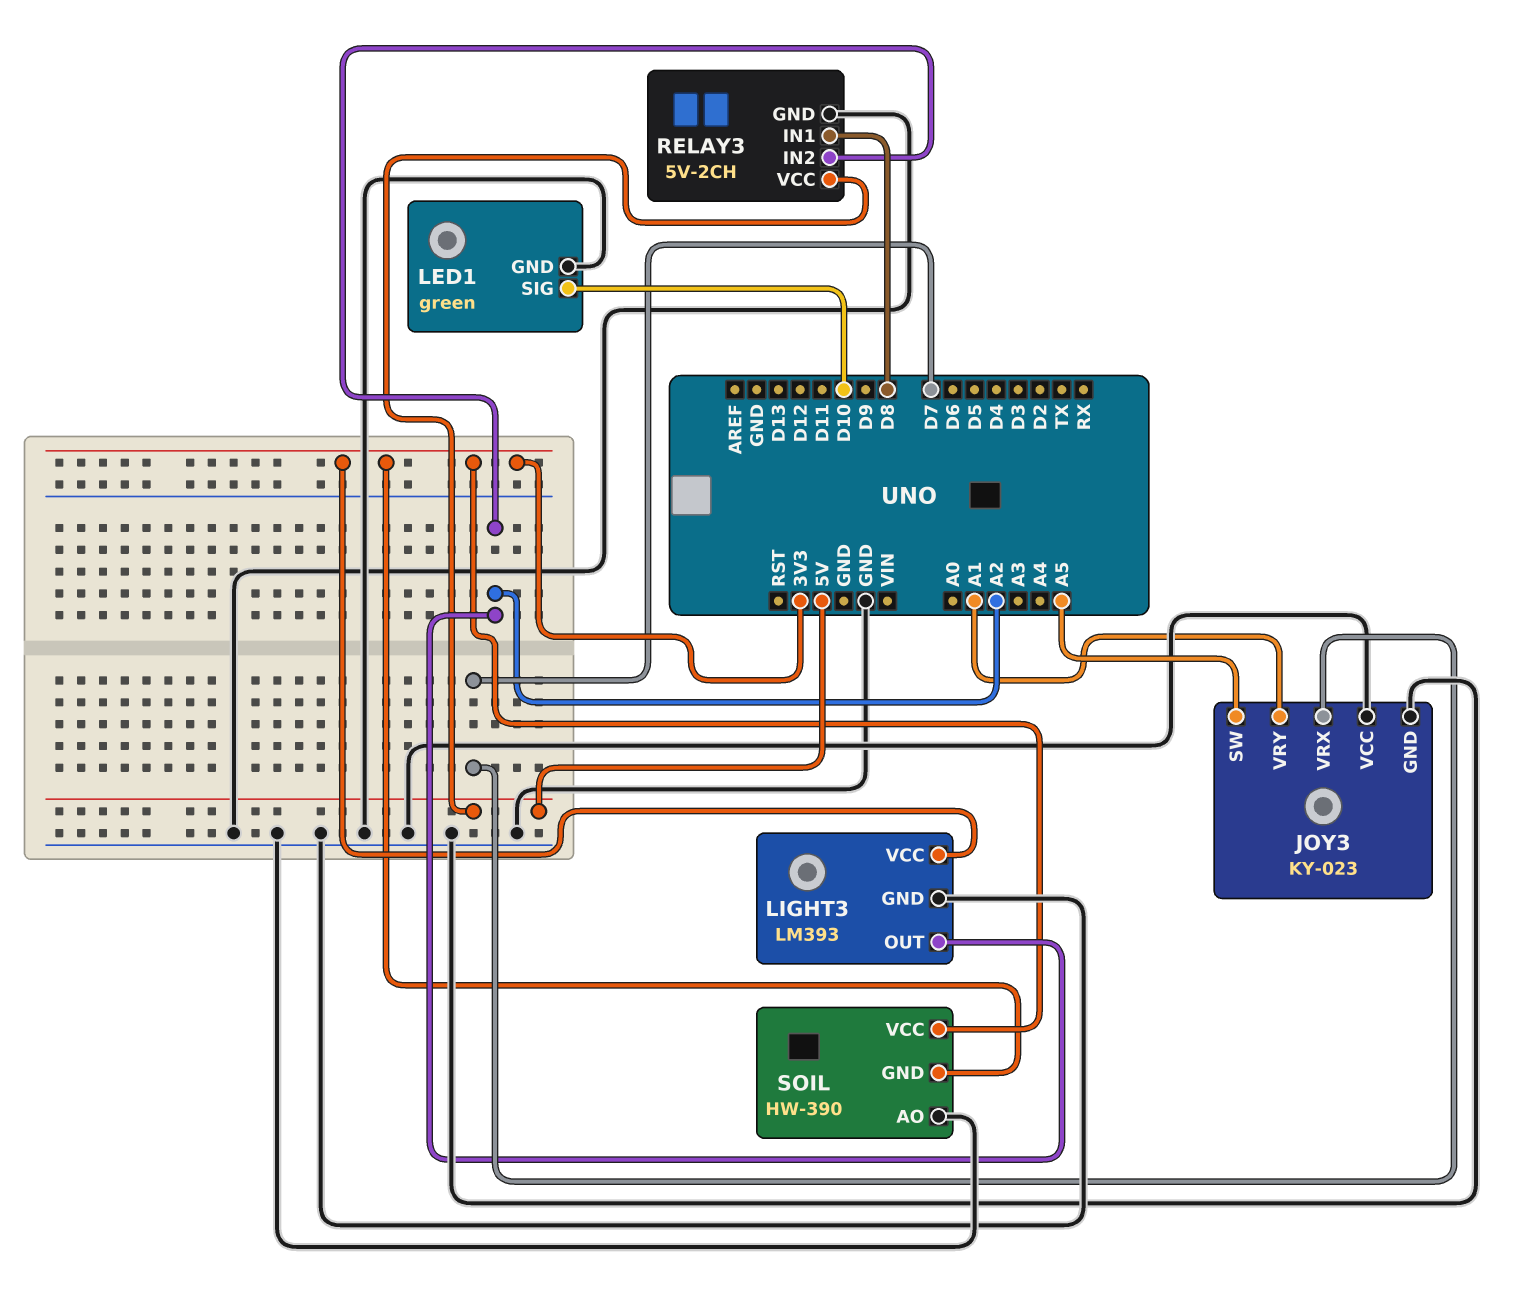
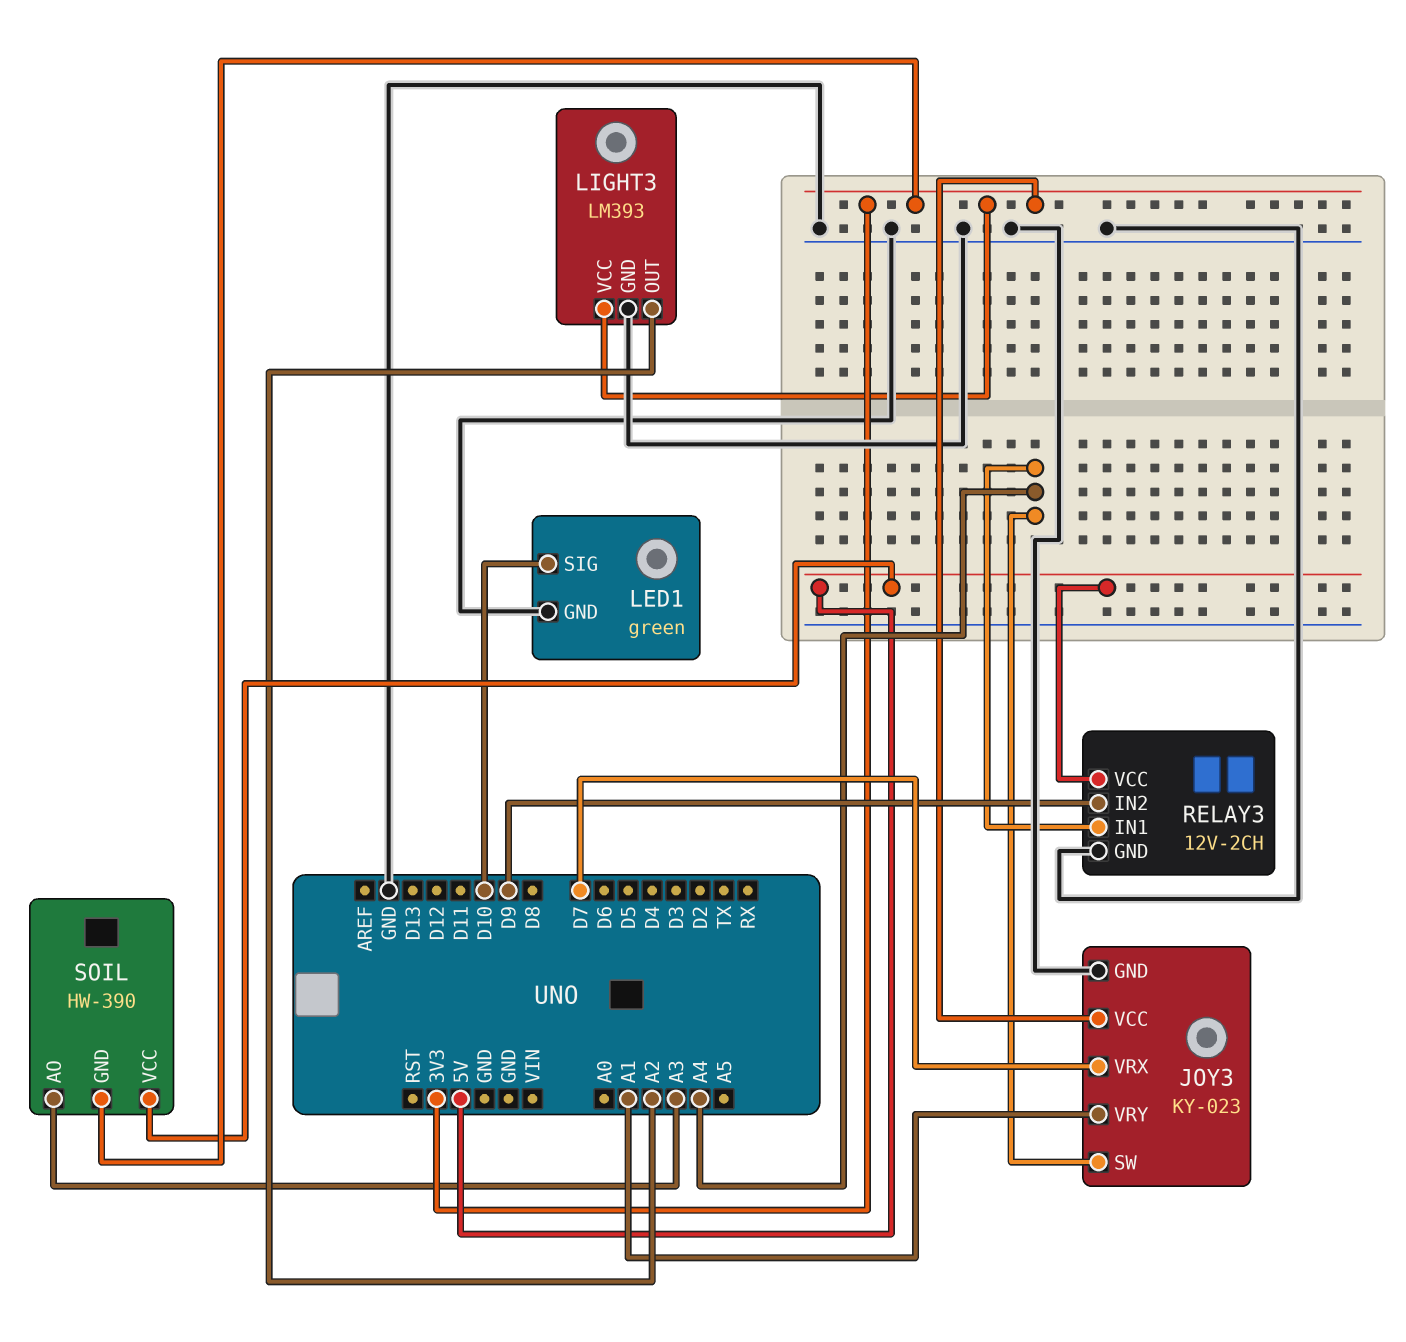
JOY3 pin SW: A5 -> A4
JOY3 pin VCC: GND -> 3V3
RELAY3: 5V-2CH -> 12V-2CH
RELAY3 pin IN1: D8 -> A4
RELAY3 pin IN2: A2 -> D9
SOIL pin AO: GND -> A3
SOIL pin VCC: 3V3 -> 5V

